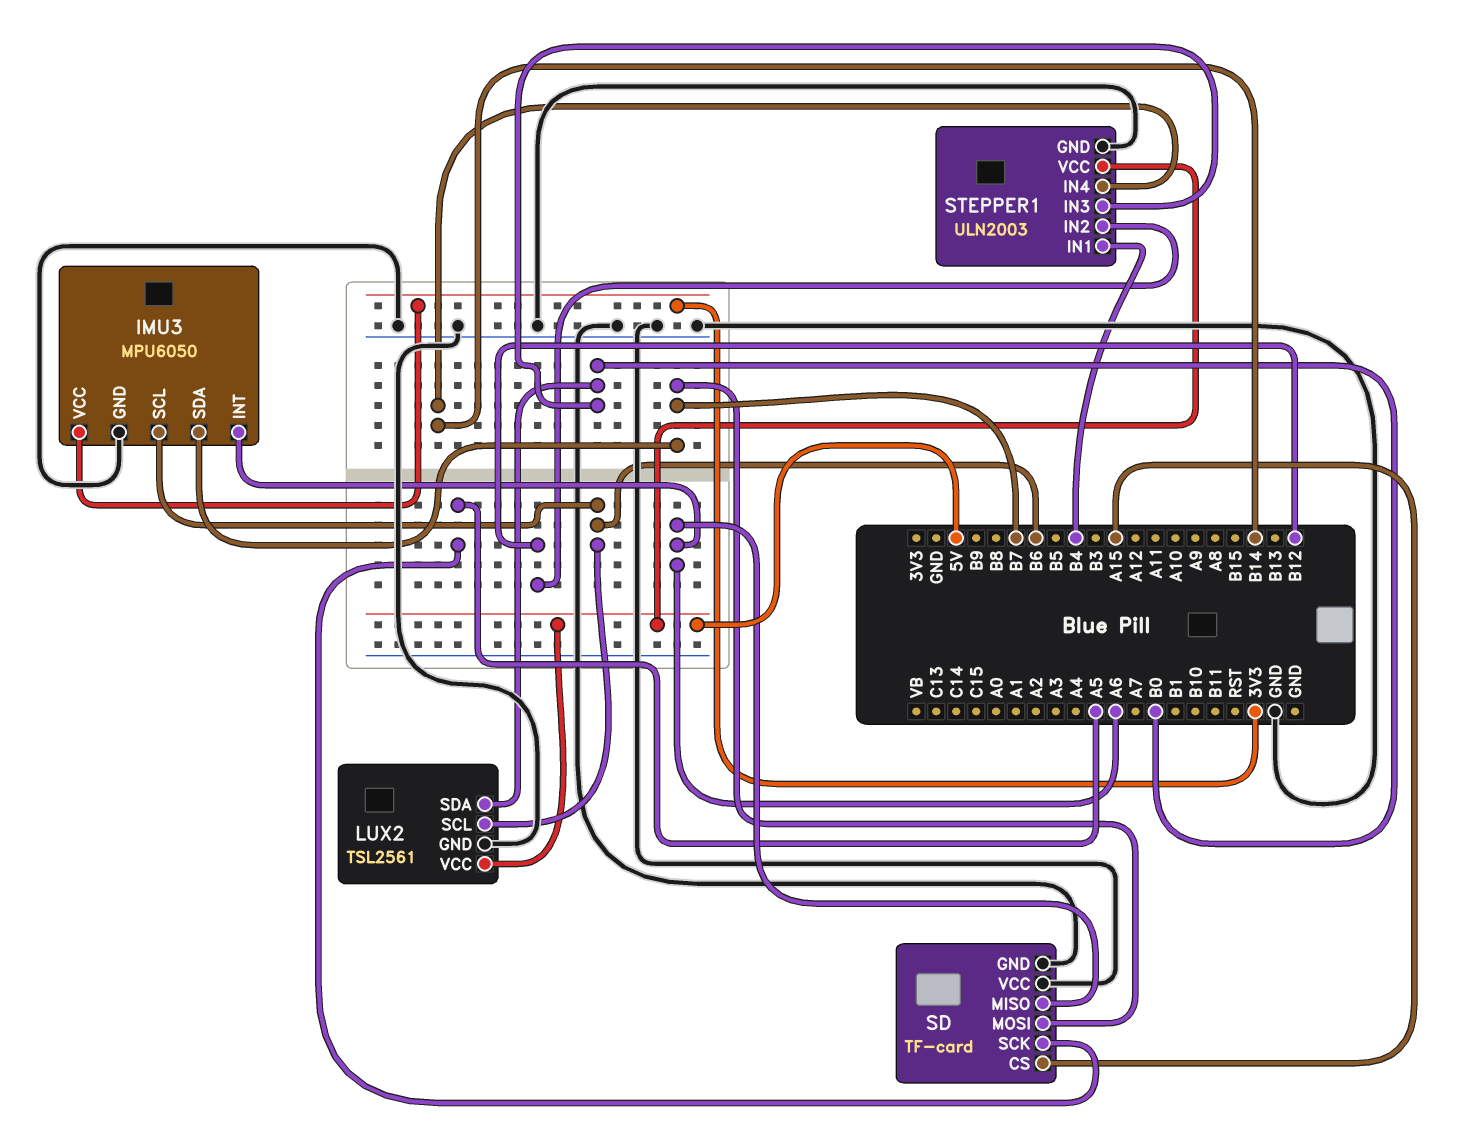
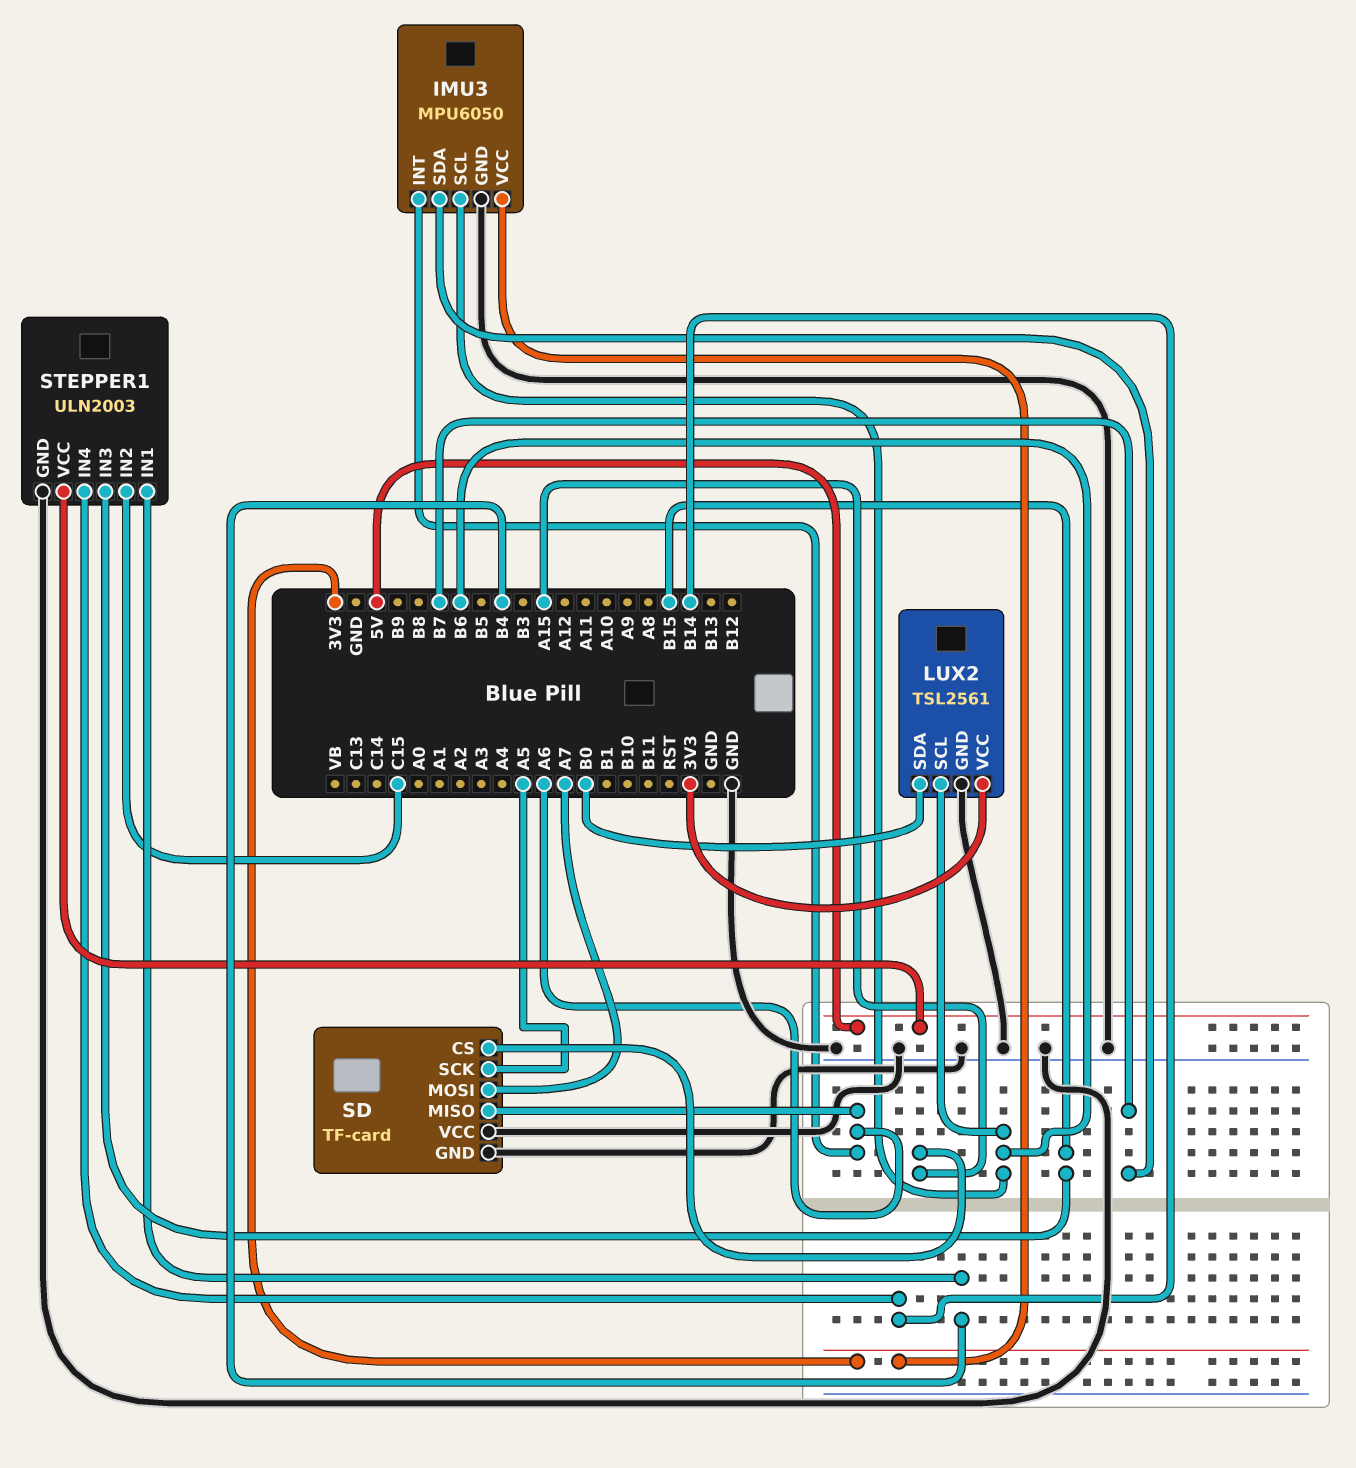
LUX2 pin VCC: 5V -> 3V3
SD pin MOSI: B7 -> A7
STEPPER1 pin IN2: B12 -> C15
STEPPER1 pin IN3: B0 -> B15

